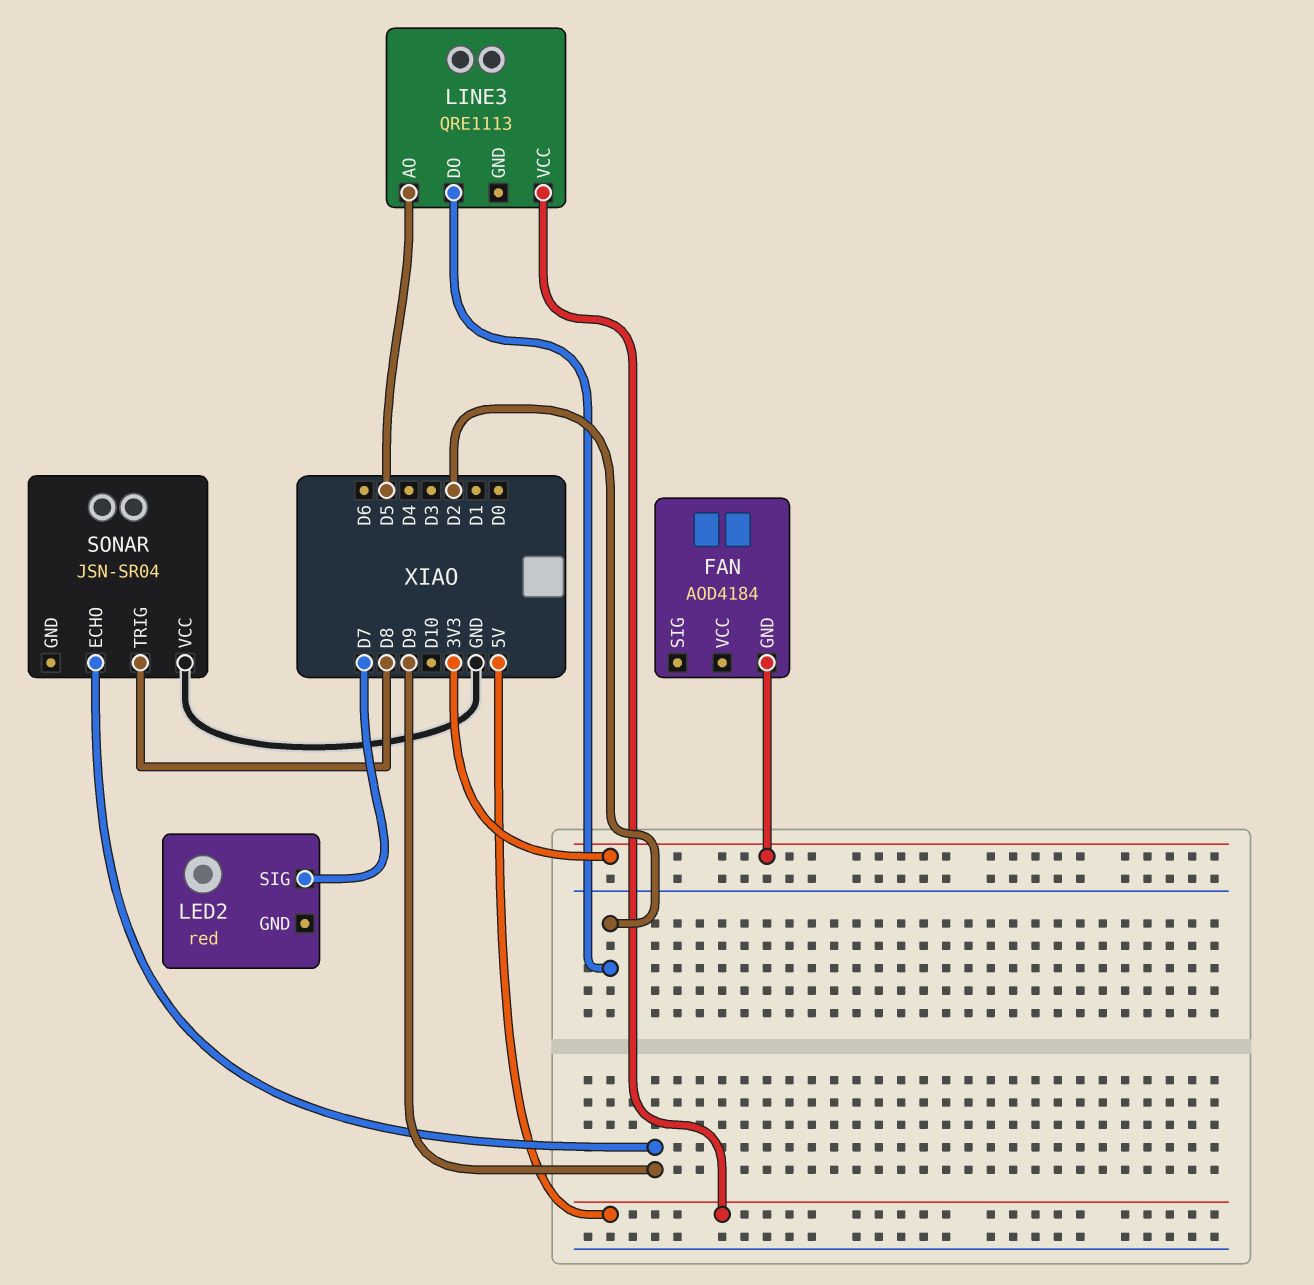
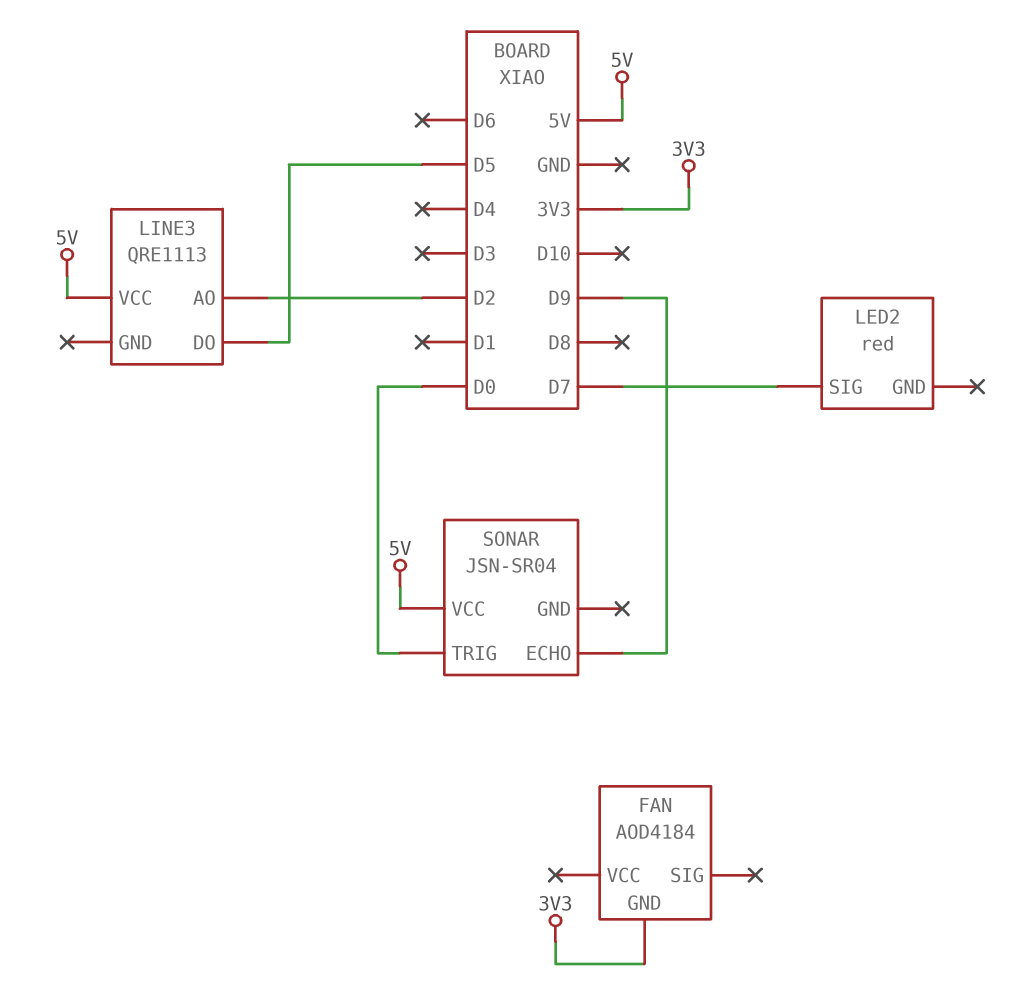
LINE3 pin AO: D5 -> D2
LINE3 pin DO: D2 -> D5
SONAR pin TRIG: D8 -> D0
SONAR pin VCC: GND -> 5V

